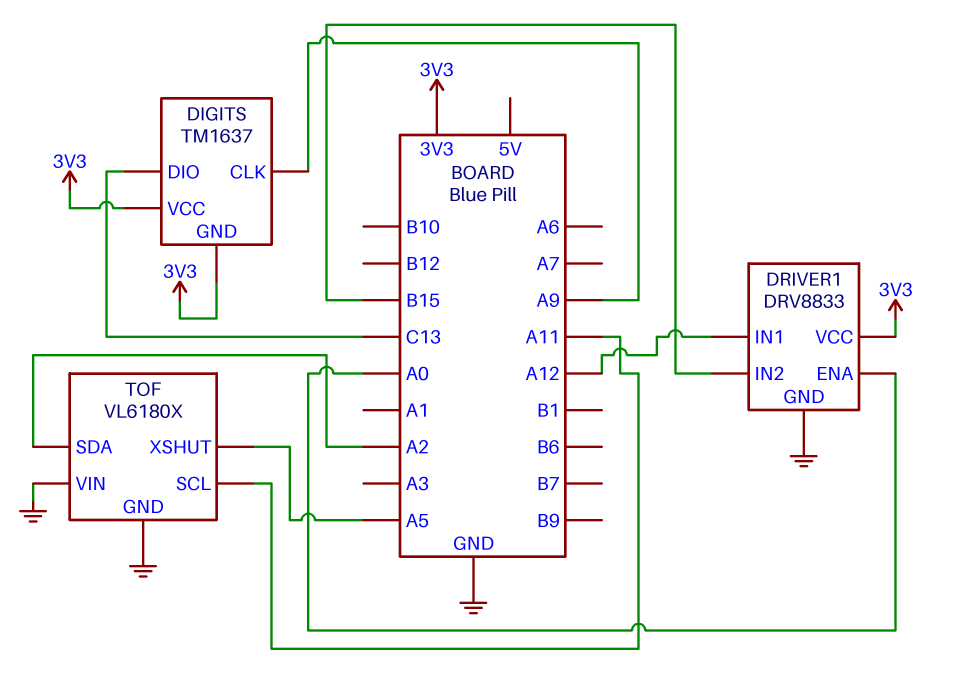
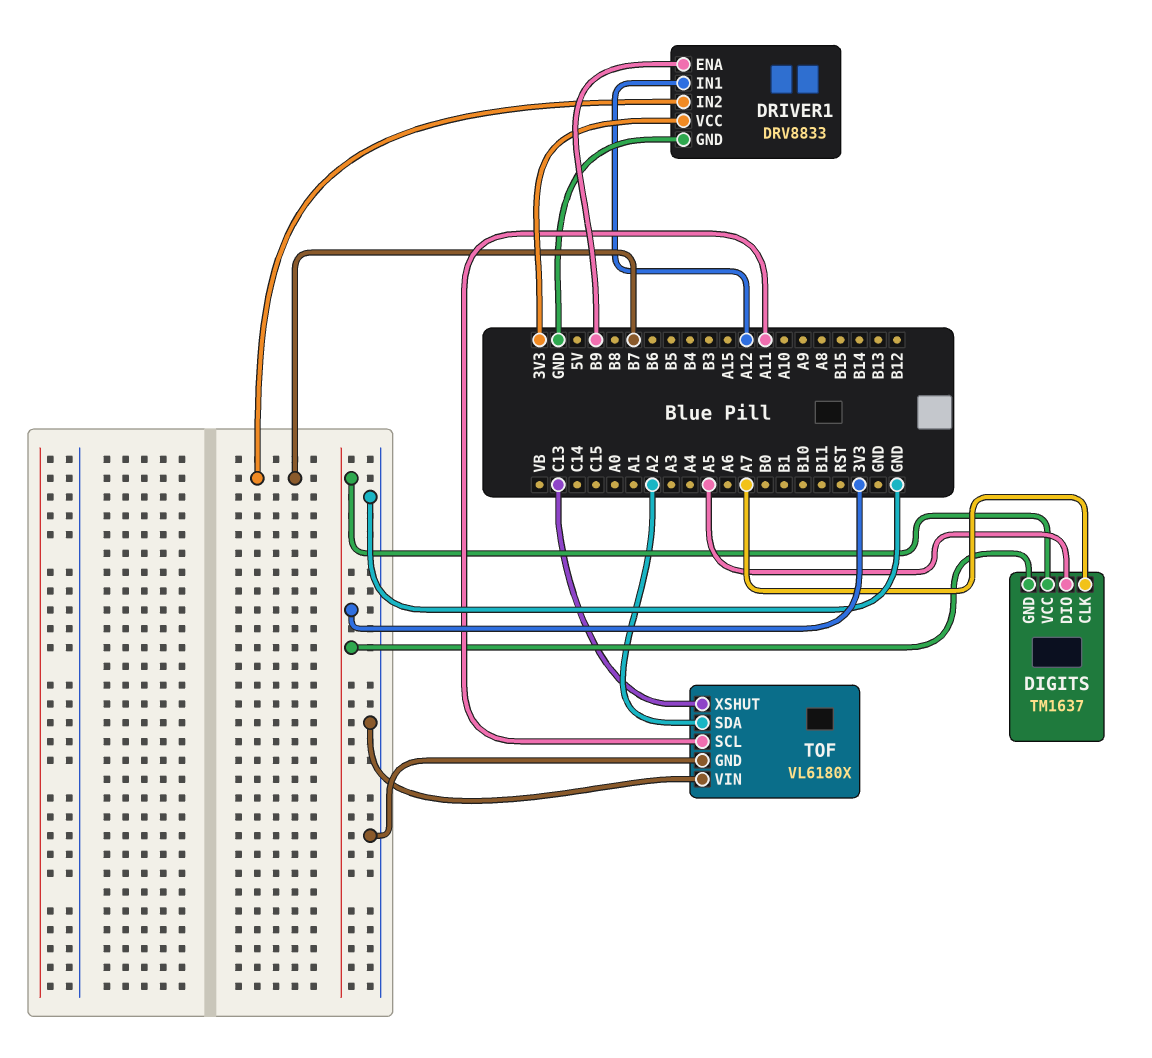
DIGITS pin CLK: A9 -> A7
DIGITS pin DIO: C13 -> A5
DRIVER1 pin ENA: A0 -> B9
DRIVER1 pin IN2: B15 -> B7
TOF pin XSHUT: A5 -> C13

